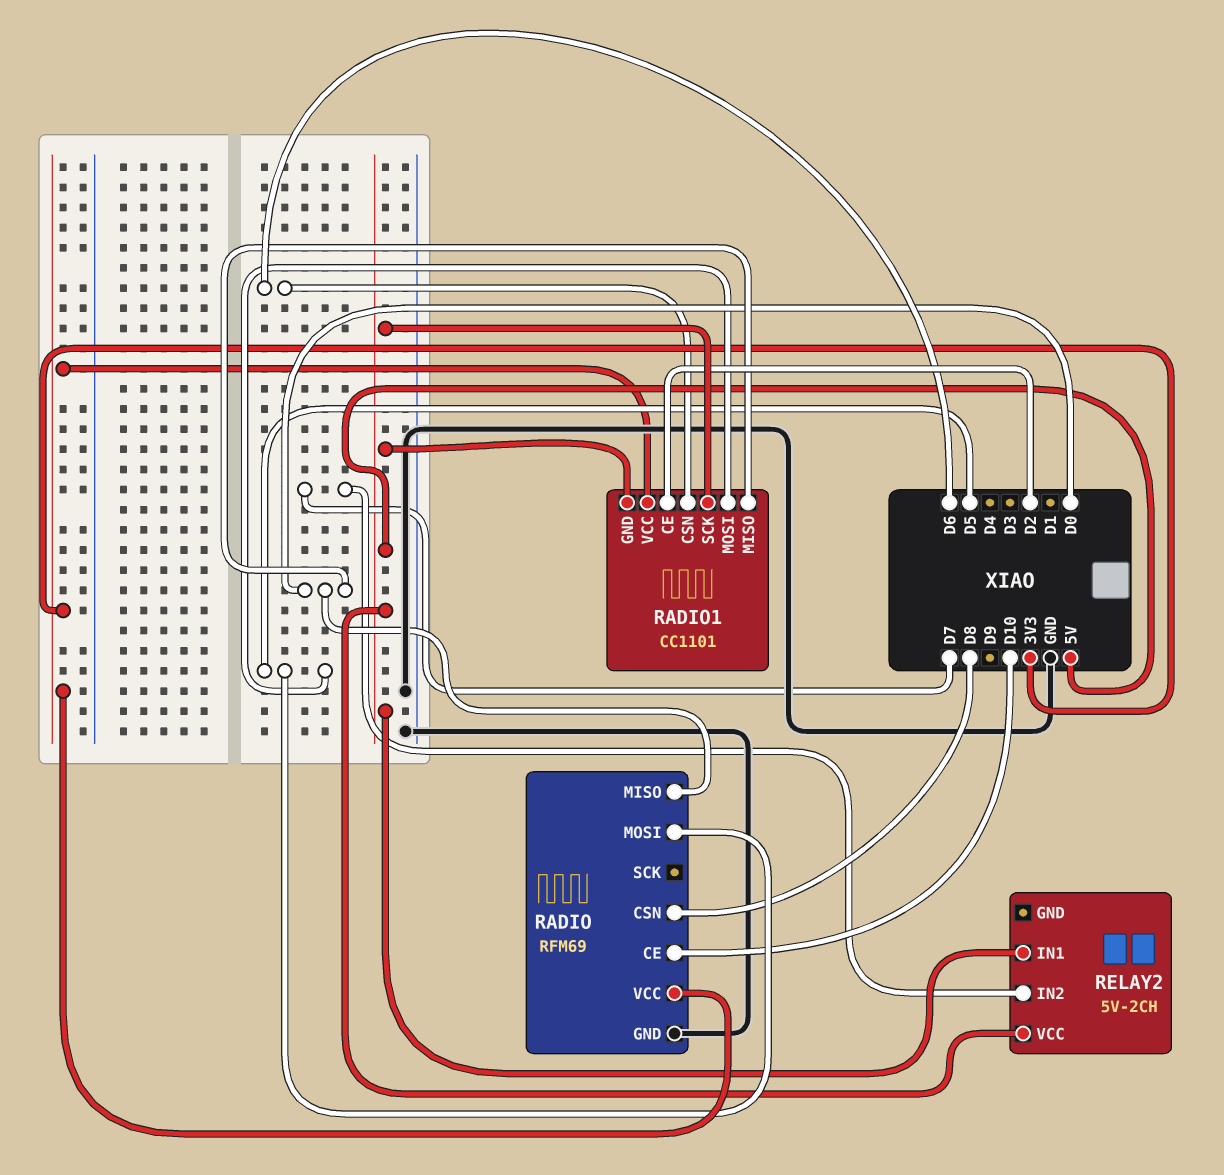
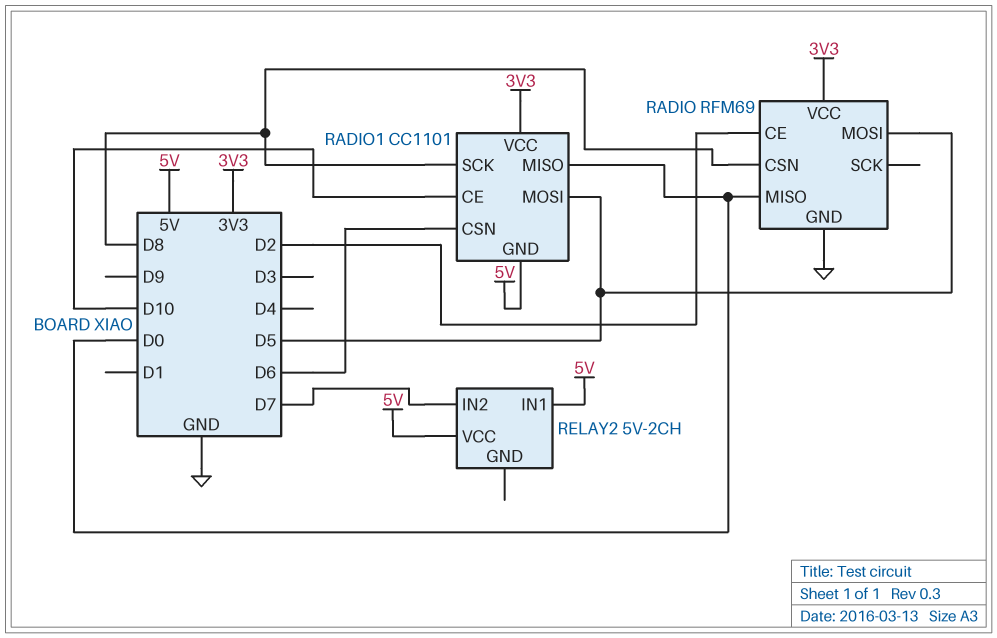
RADIO pin CE: D10 -> D2
RADIO1 pin CE: D2 -> D10
RADIO1 pin SCK: 5V -> D8

